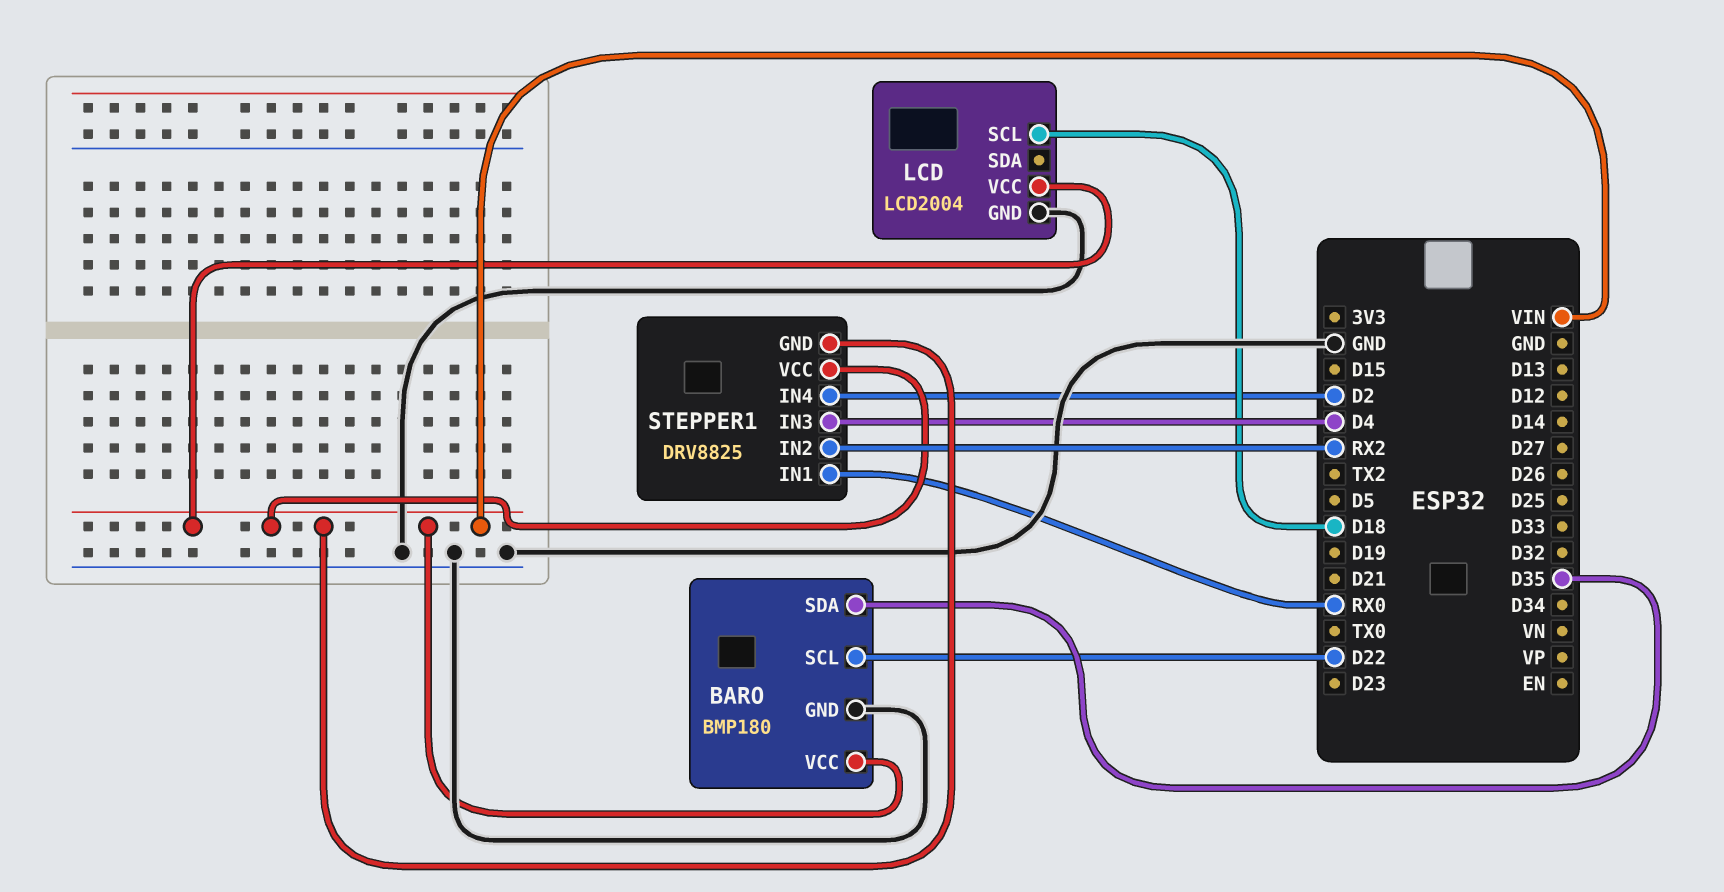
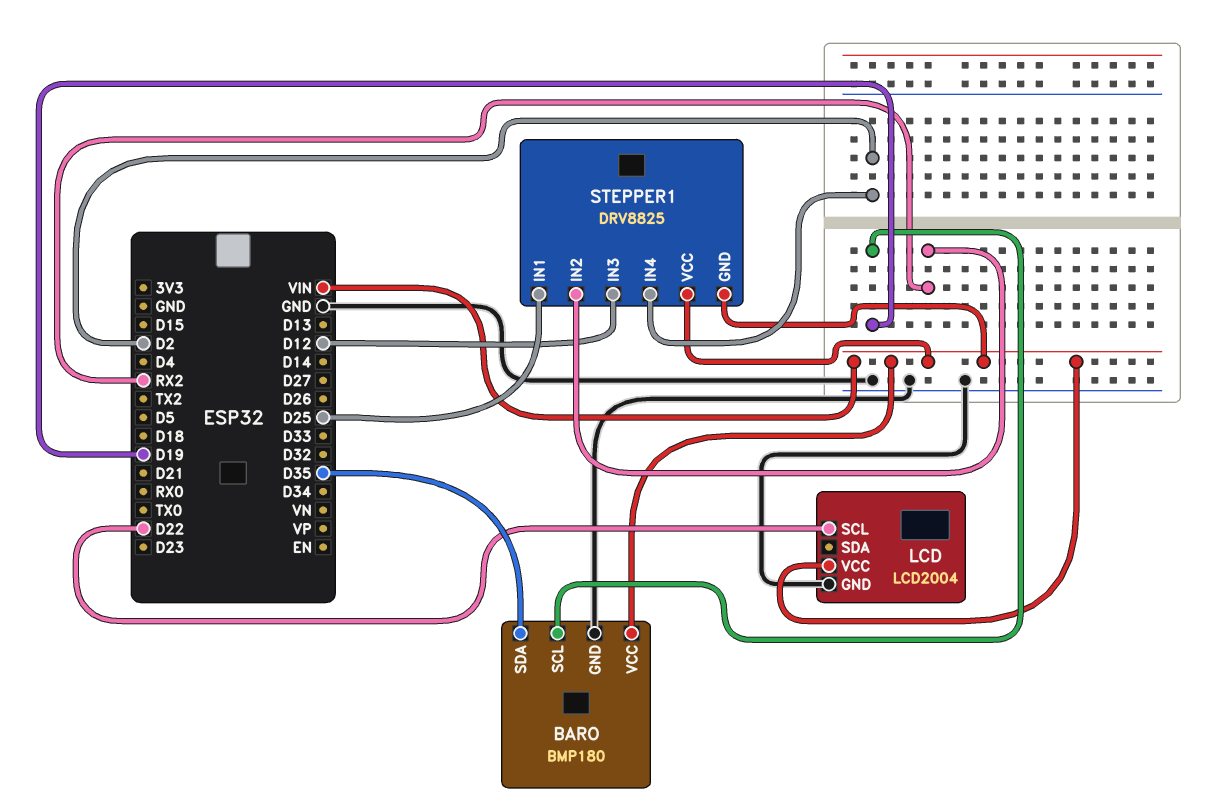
BARO pin SCL: D22 -> D19
LCD pin SCL: D18 -> D22
STEPPER1 pin IN1: RX0 -> D25
STEPPER1 pin IN3: D4 -> D12

